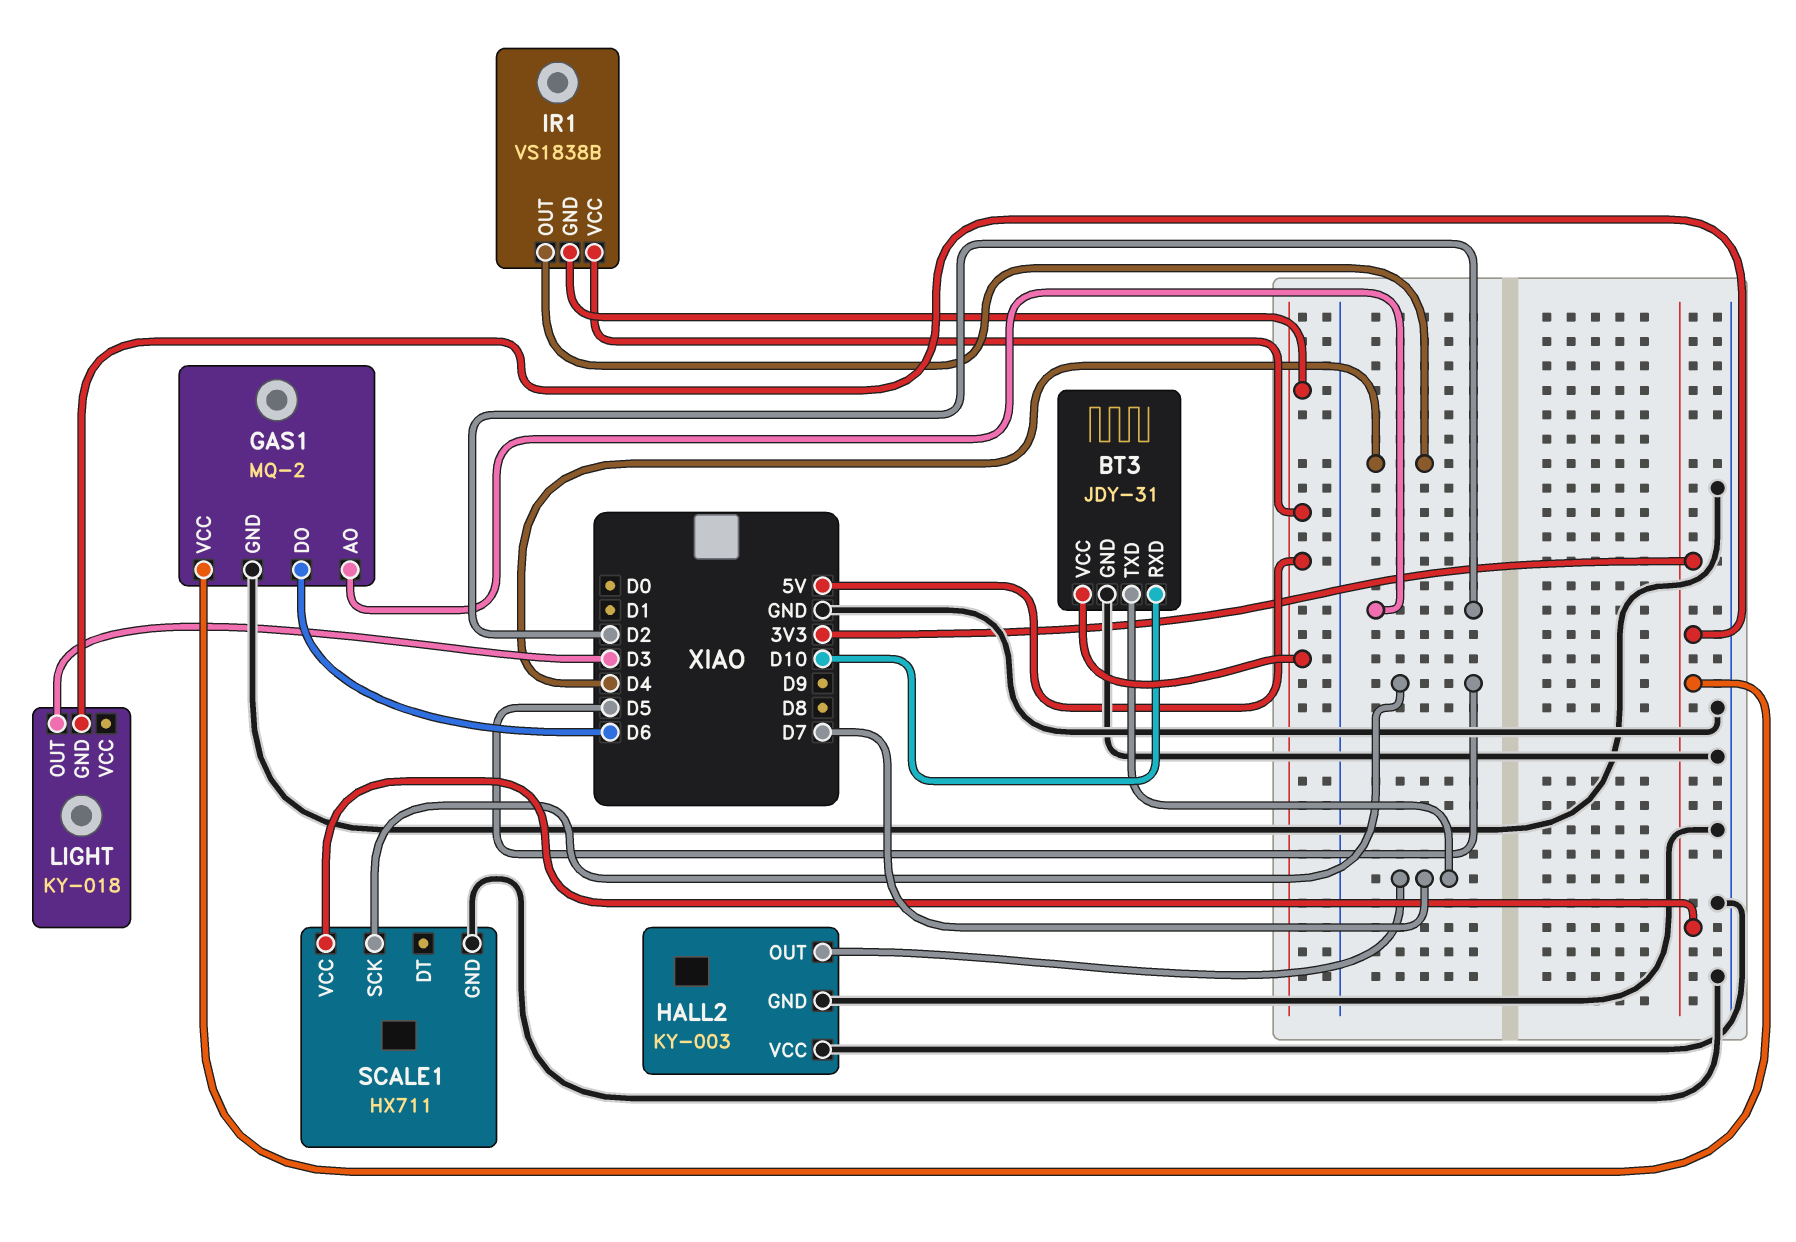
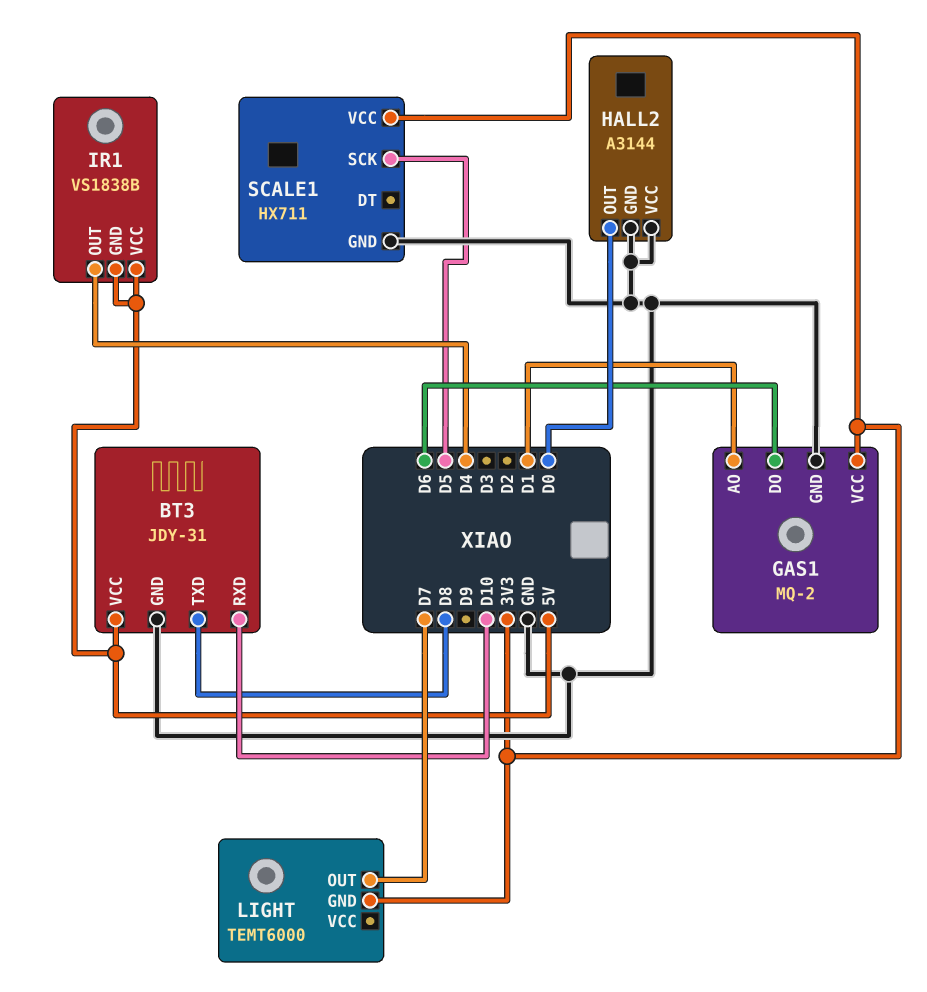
BT3 pin TXD: D7 -> D8
GAS1 pin AO: D2 -> D1
HALL2: KY-003 -> A3144
HALL2 pin OUT: D7 -> D0
LIGHT: KY-018 -> TEMT6000
LIGHT pin OUT: D3 -> D7

